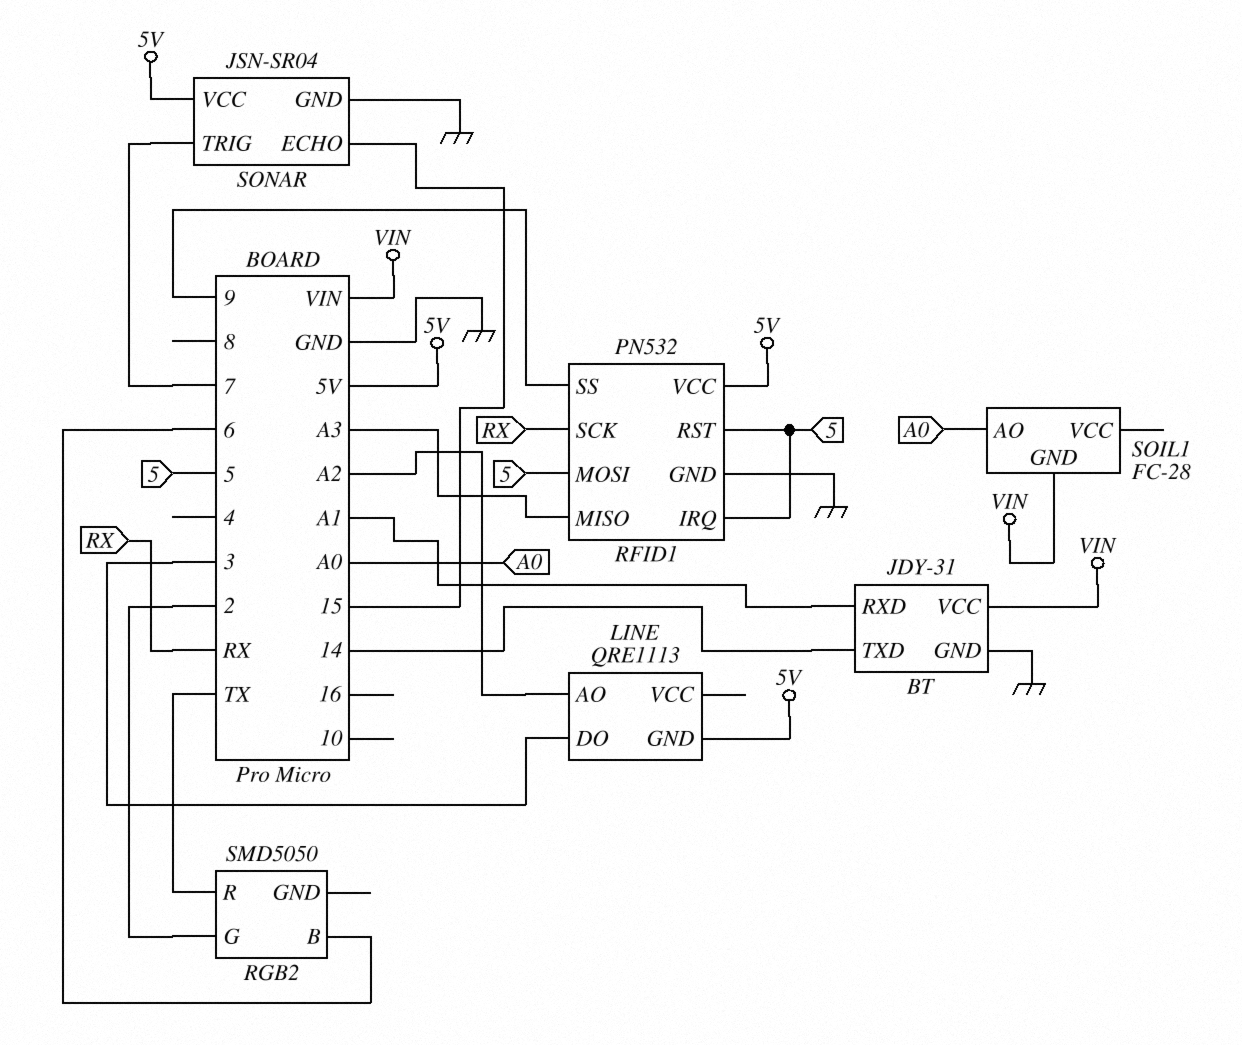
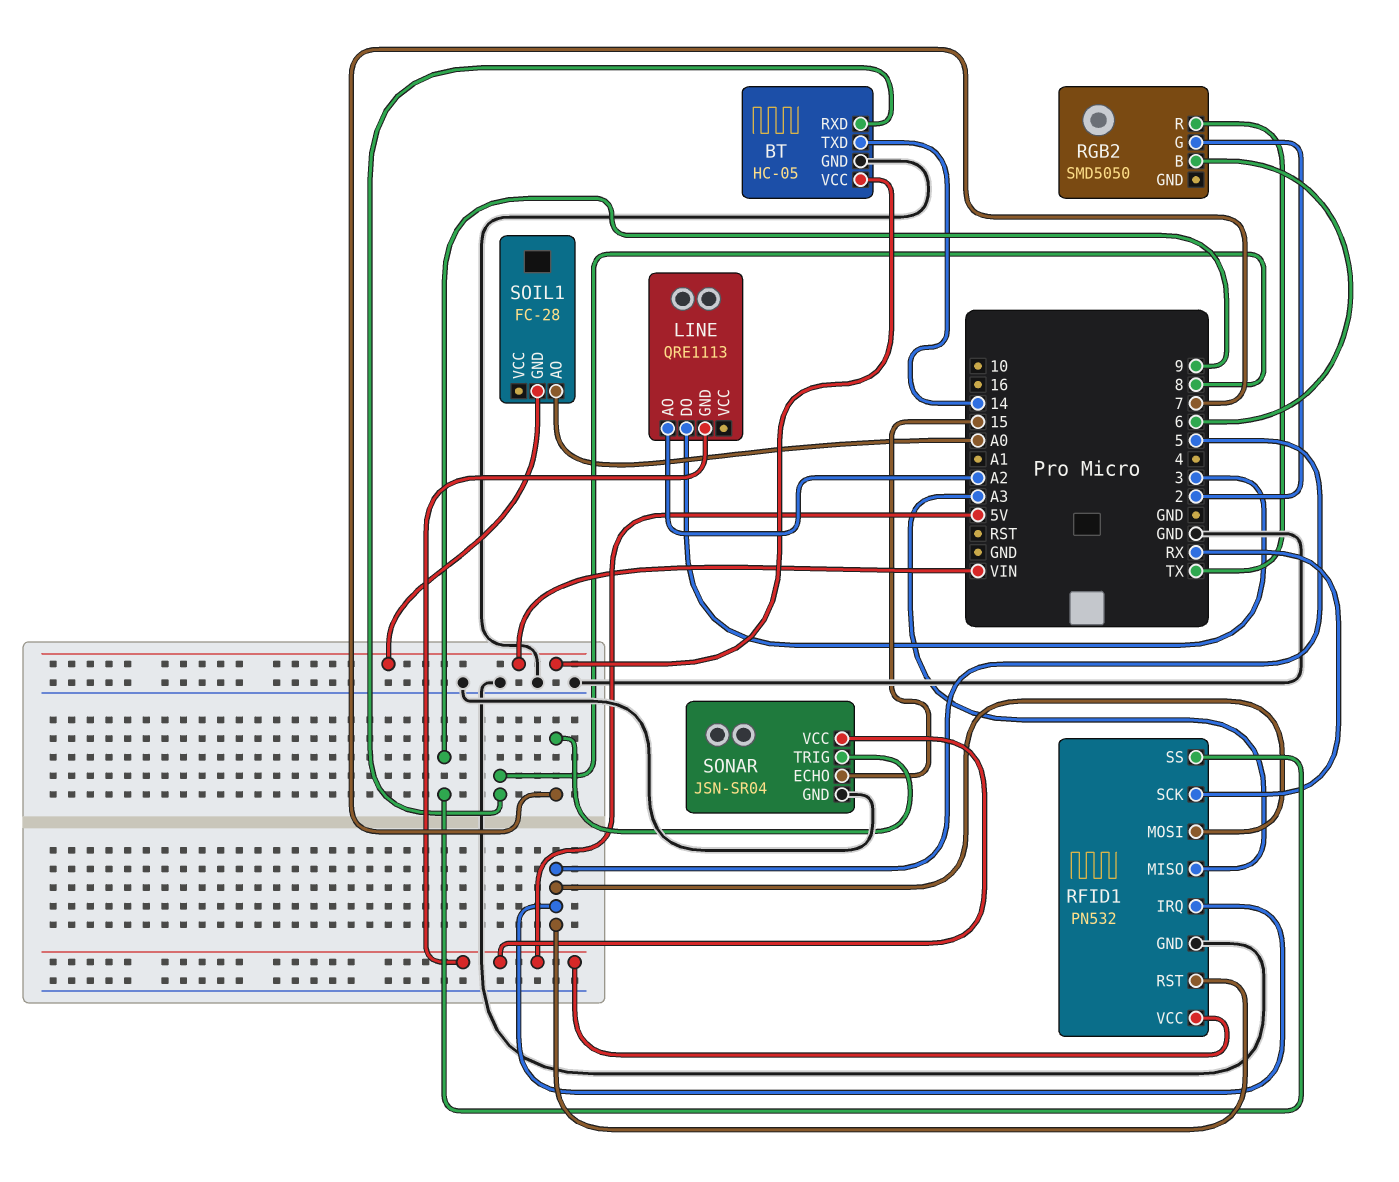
BT: JDY-31 -> HC-05
BT pin RXD: A1 -> 8

